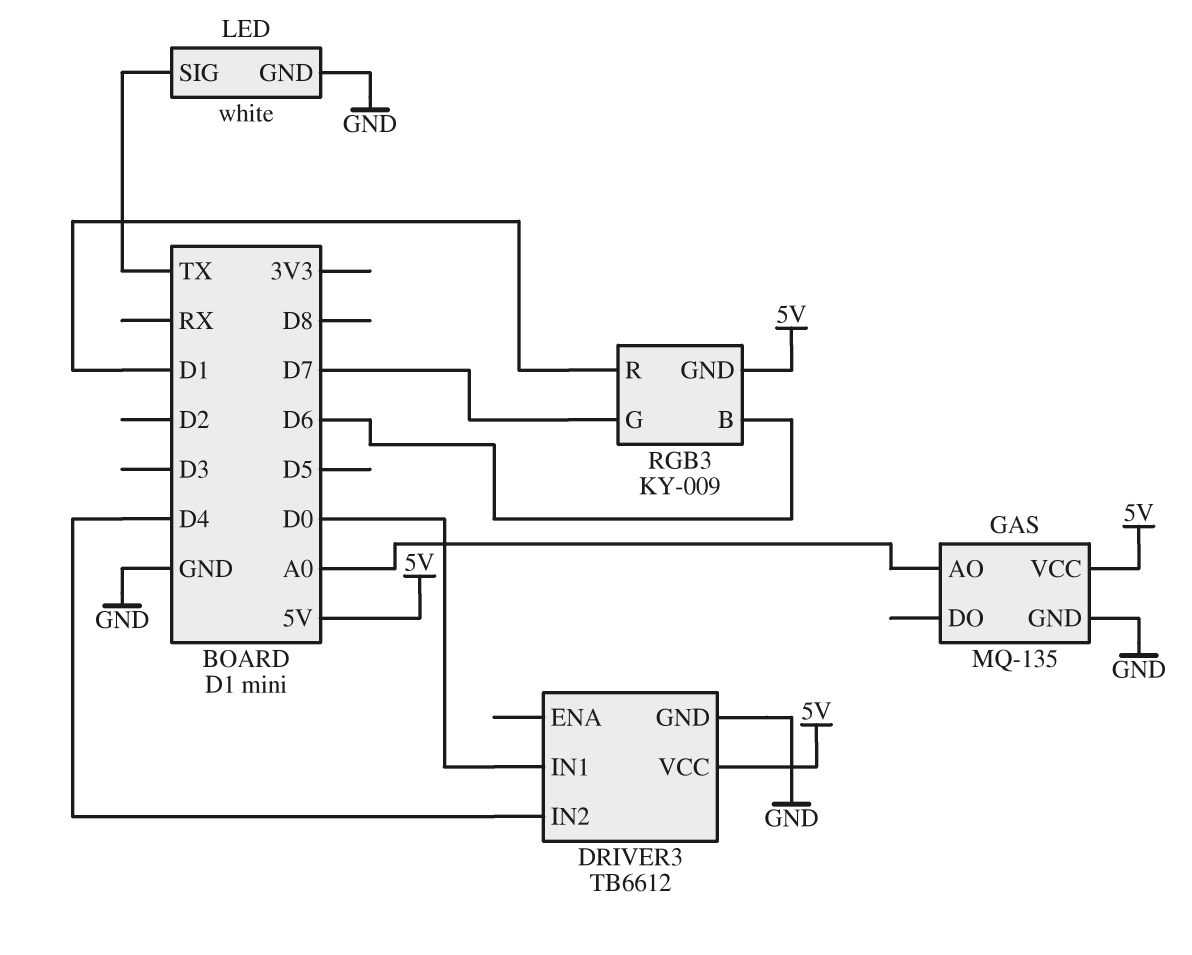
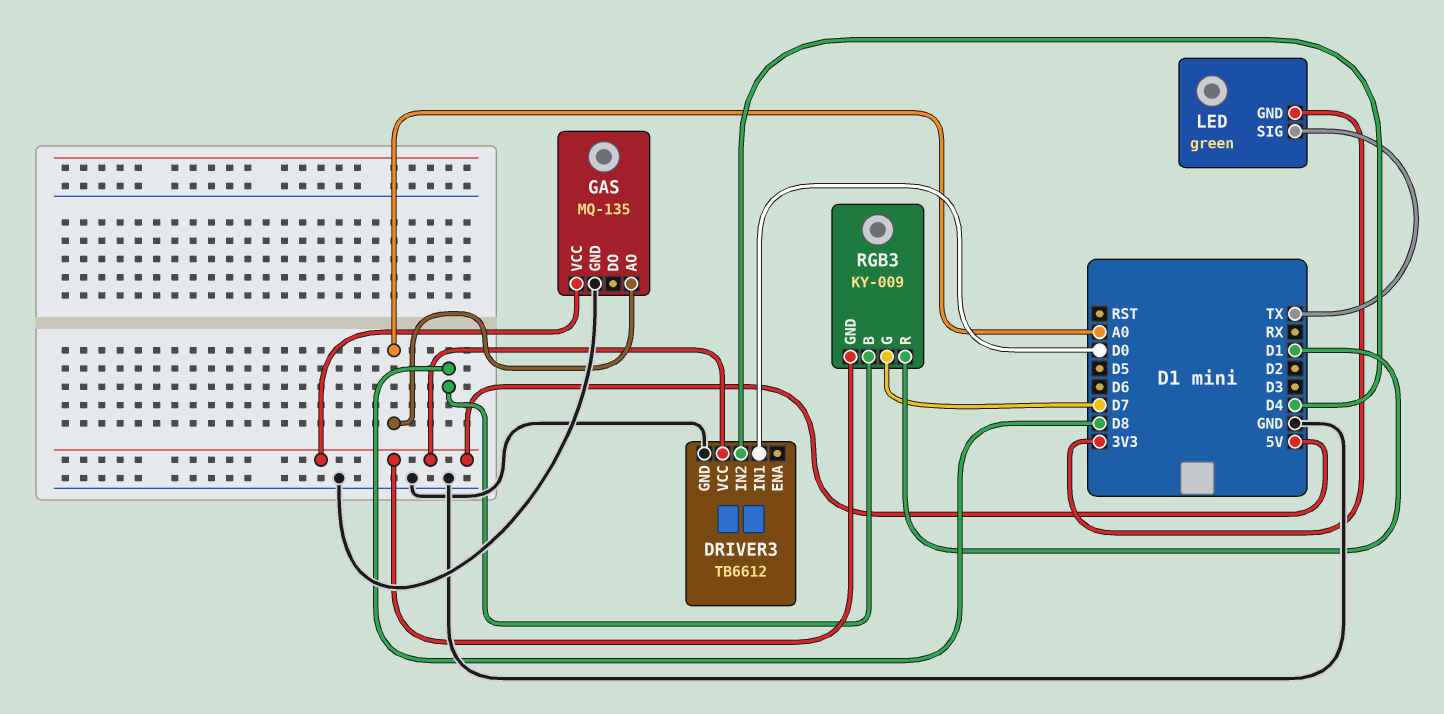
LED: white -> green
LED pin GND: GND -> 3V3
RGB3 pin B: D6 -> D8

